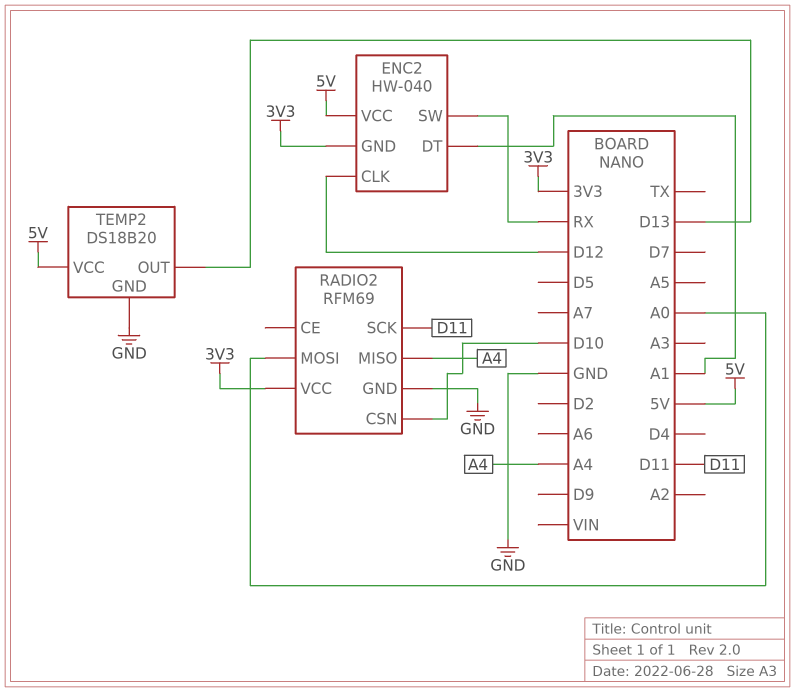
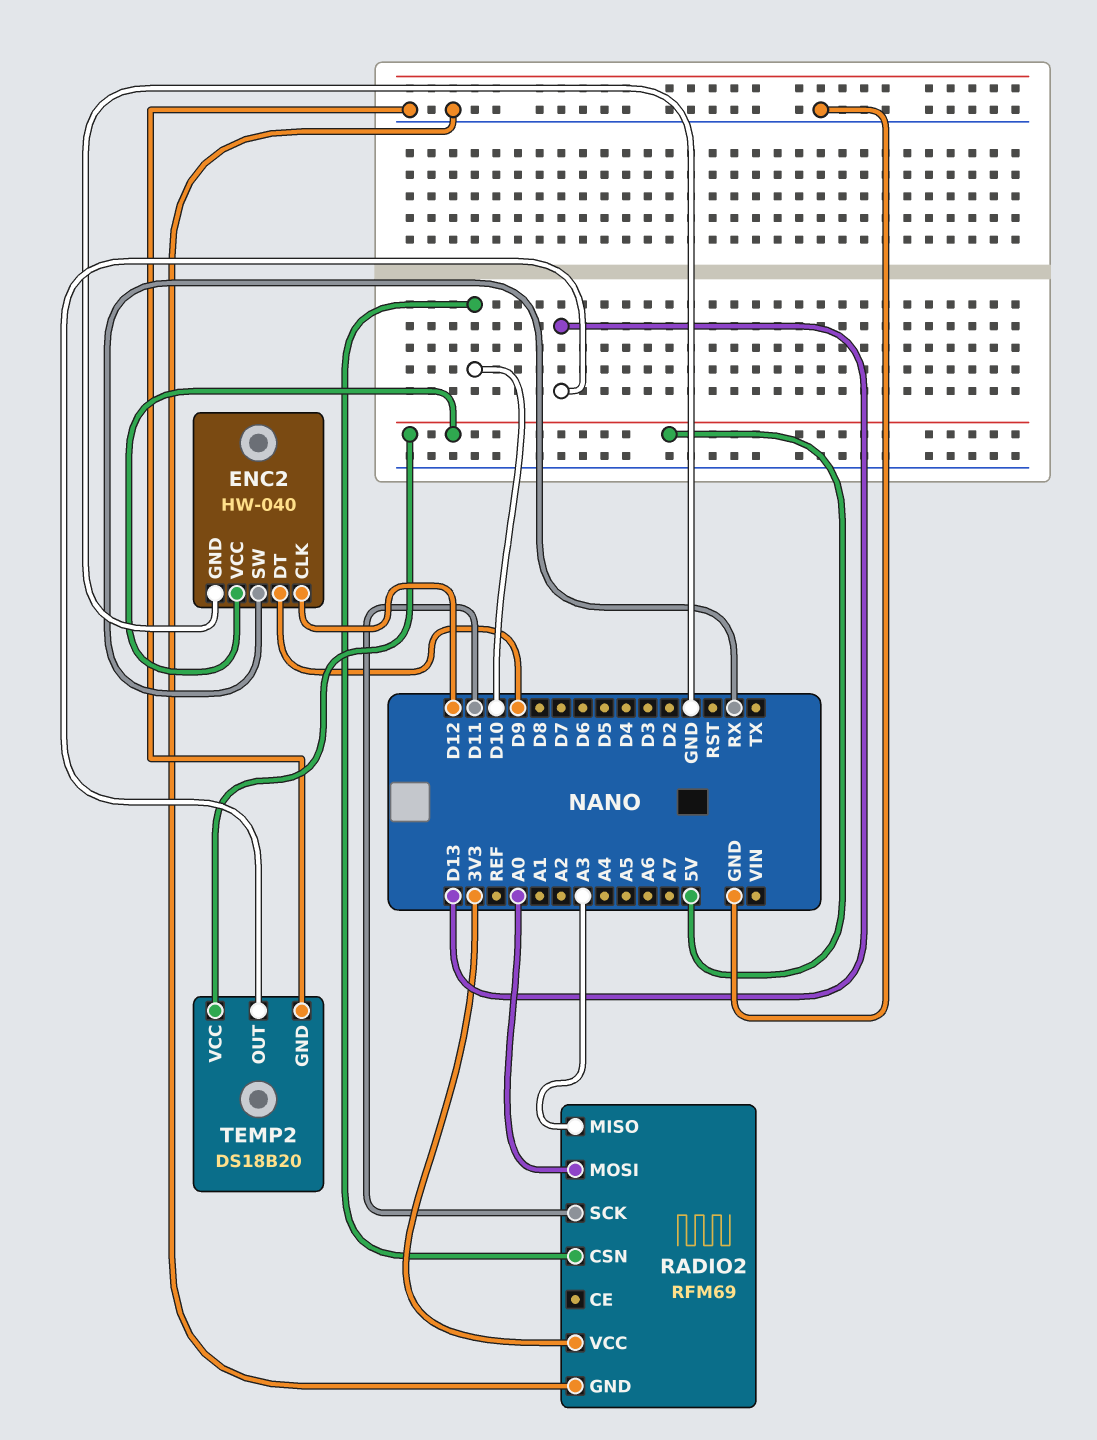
ENC2 pin DT: A1 -> D9
ENC2 pin GND: 3V3 -> GND
RADIO2 pin MISO: A4 -> A3

